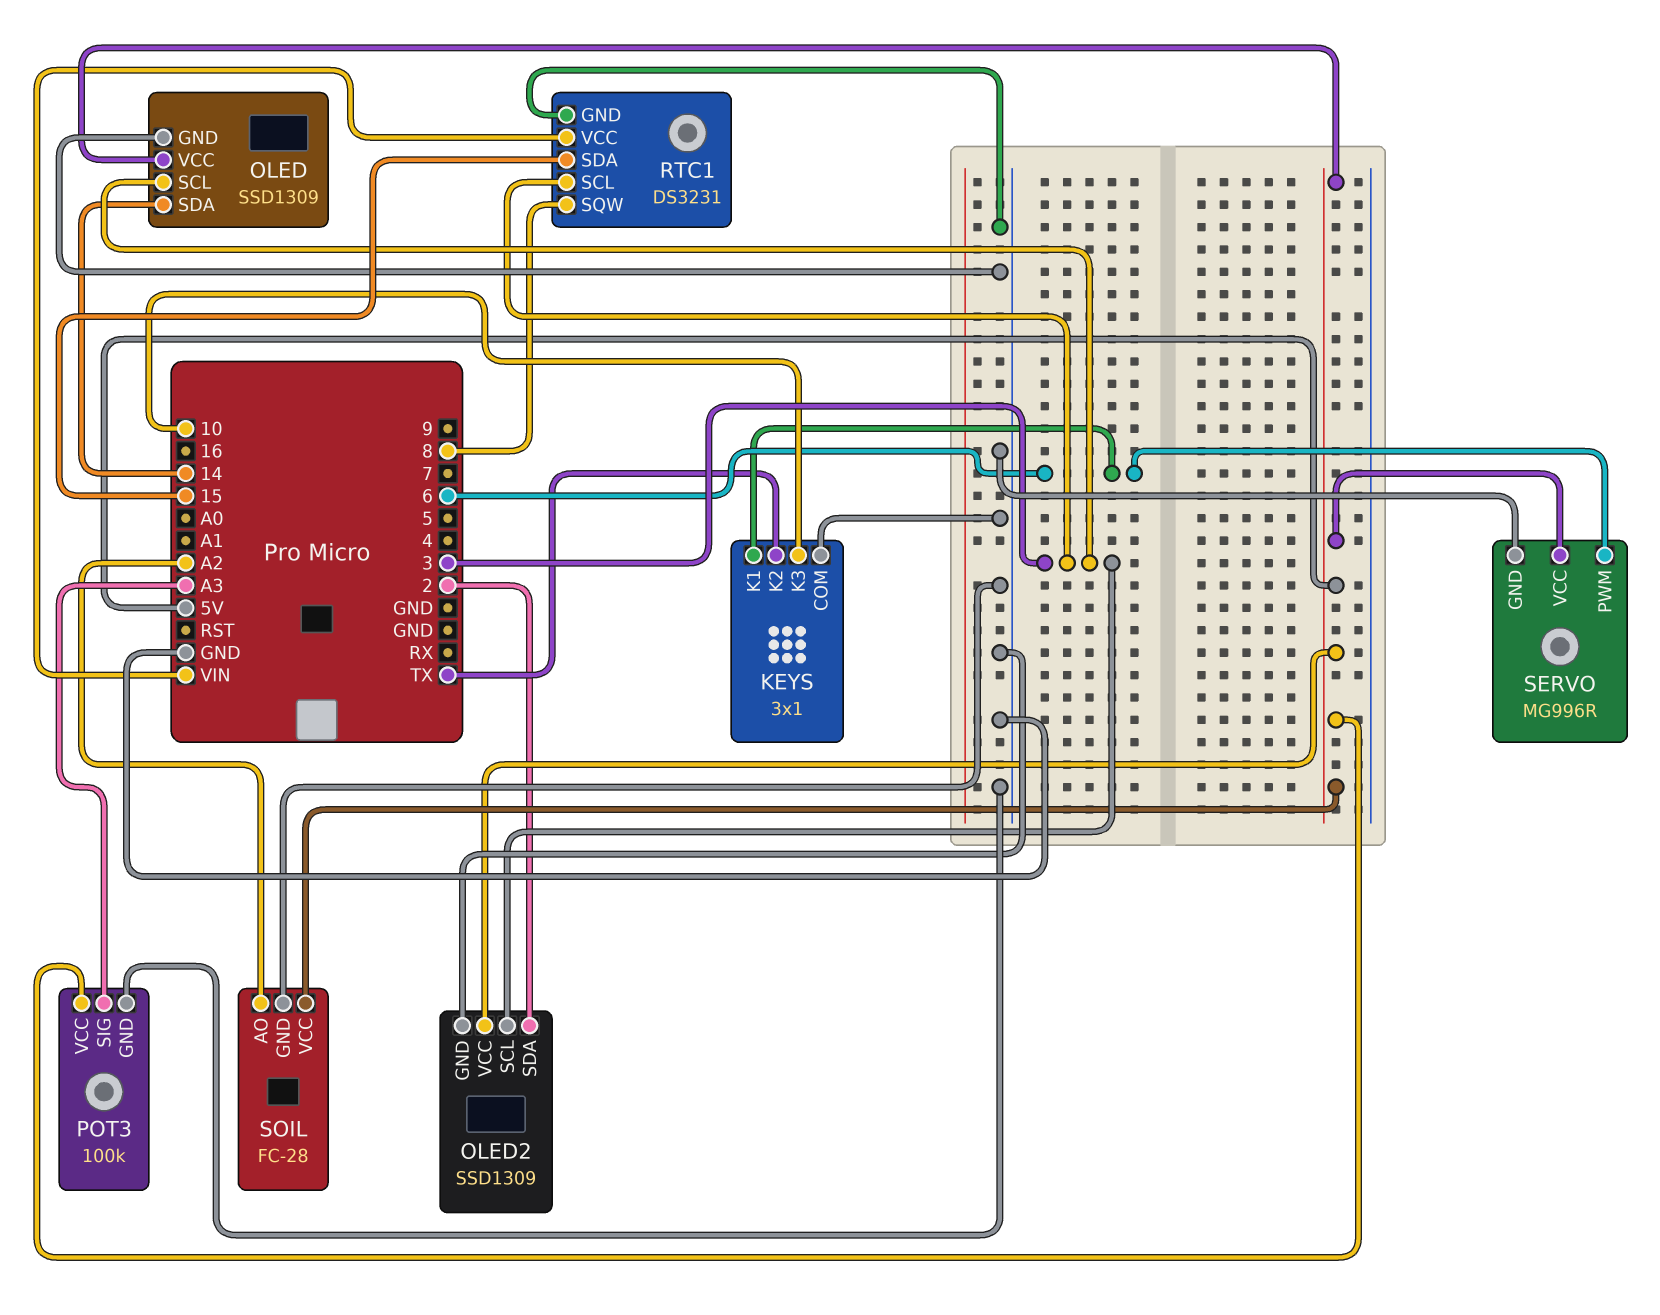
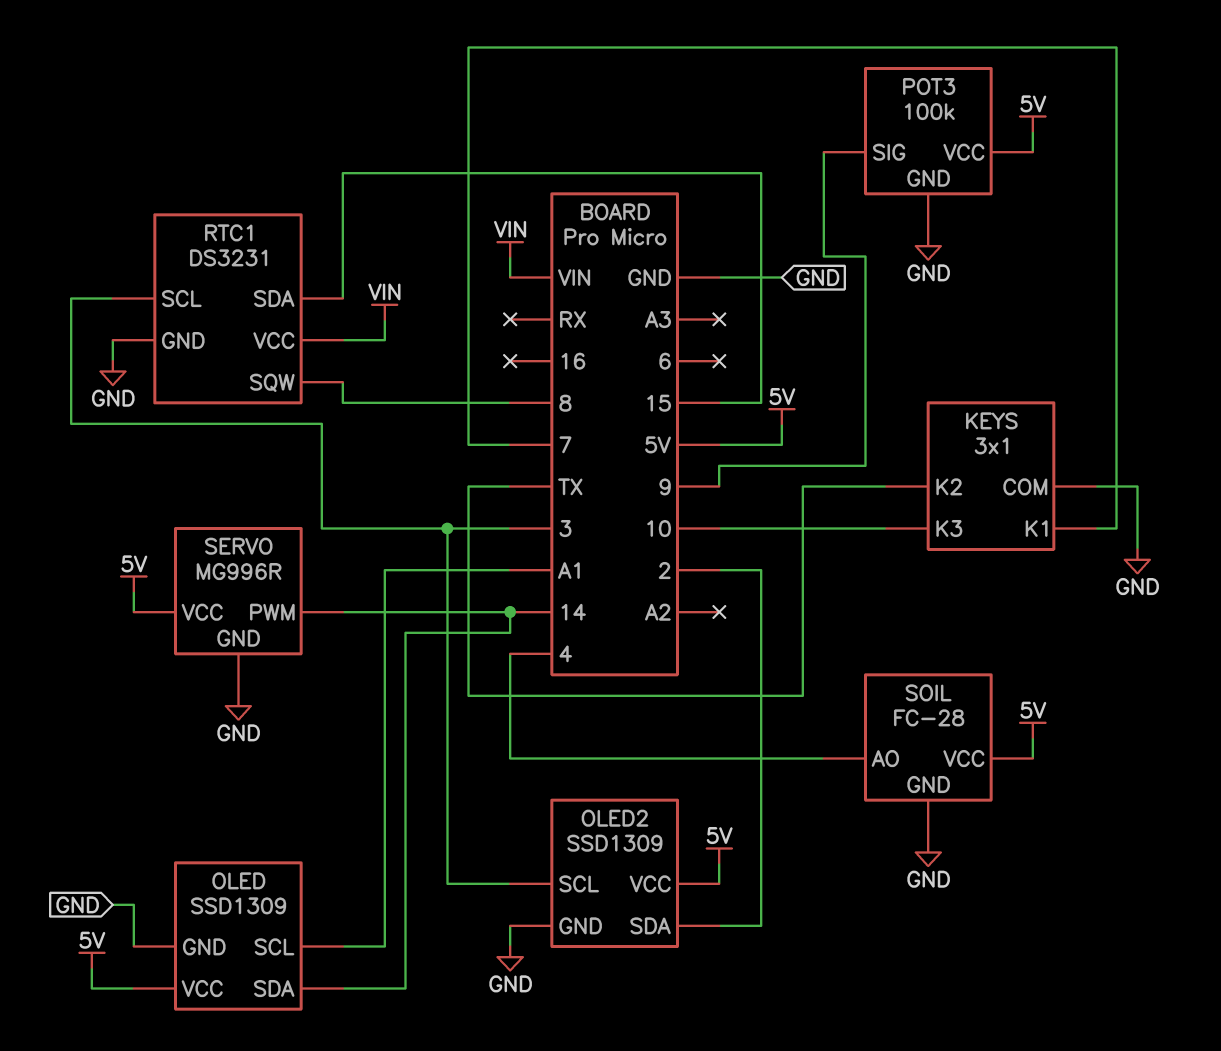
KEYS pin K1: 6 -> 7
OLED pin SCL: 3 -> A1
POT3 pin SIG: A3 -> 9
SERVO pin PWM: 6 -> 14
SOIL pin AO: A2 -> 4

